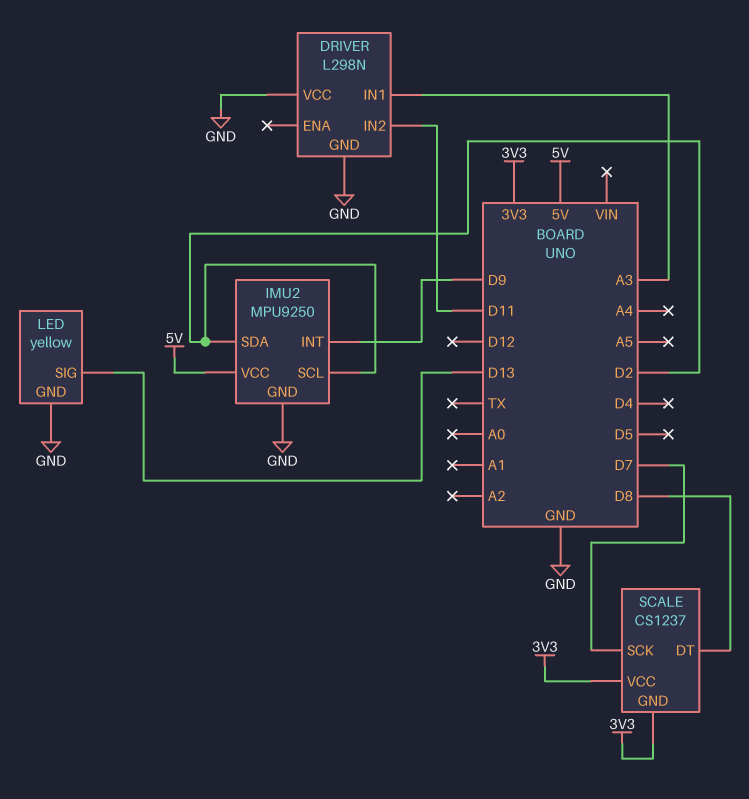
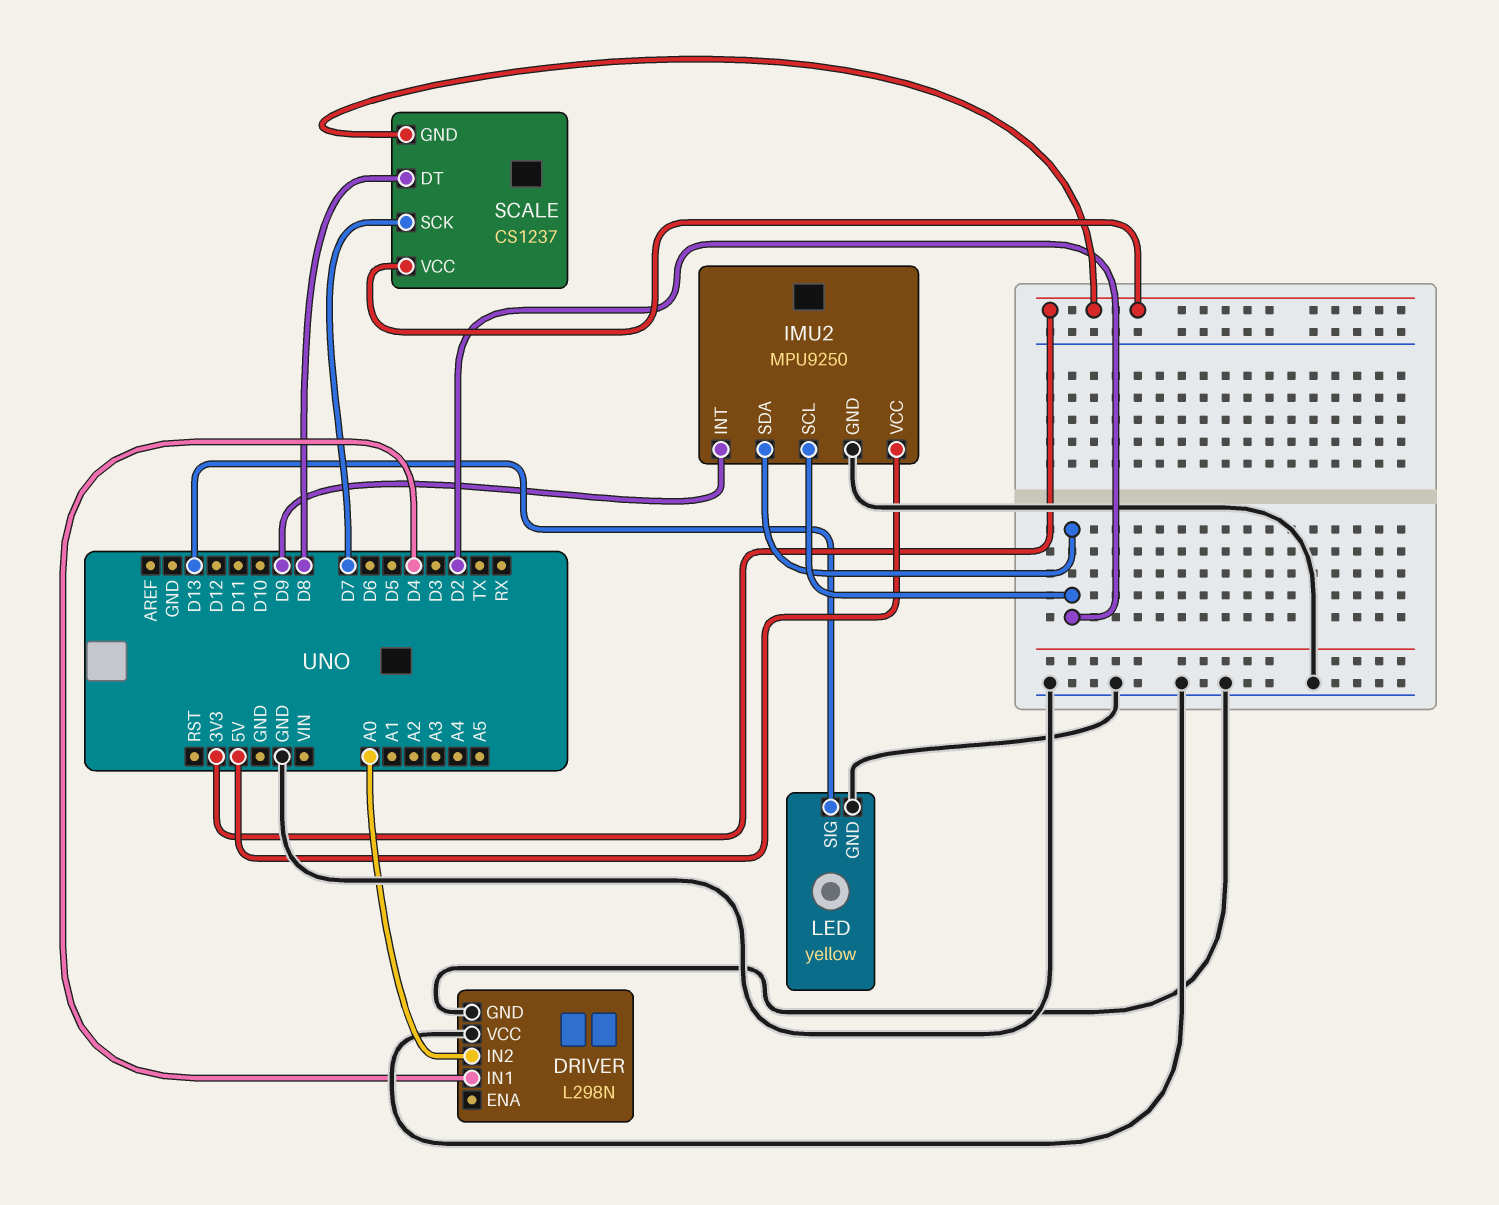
DRIVER pin IN1: A3 -> D4
DRIVER pin IN2: D11 -> A0

